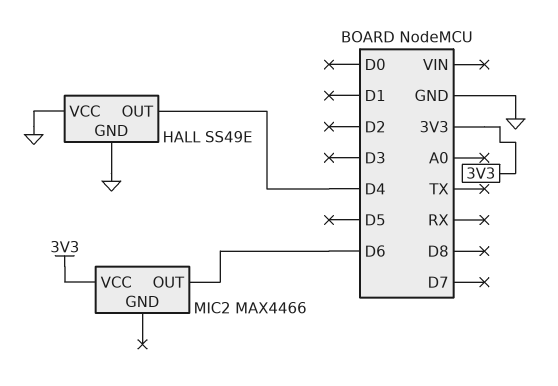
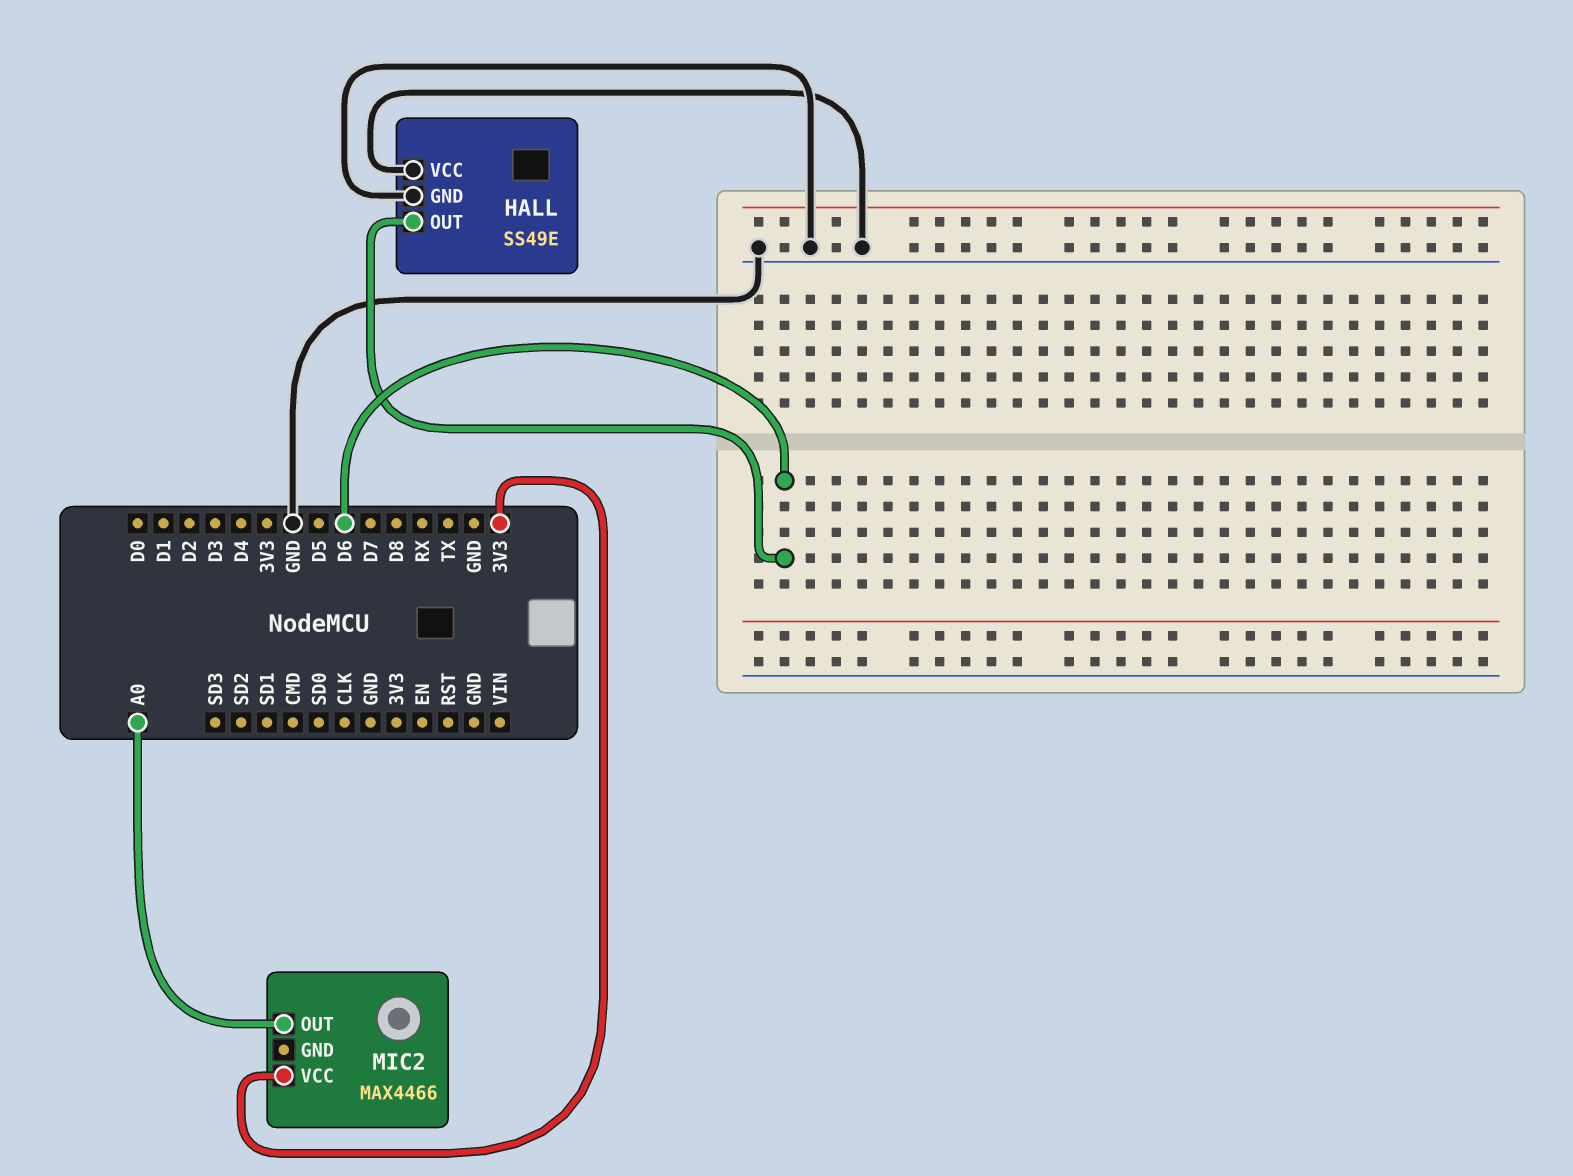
HALL pin OUT: D4 -> D6
MIC2 pin OUT: D6 -> A0

